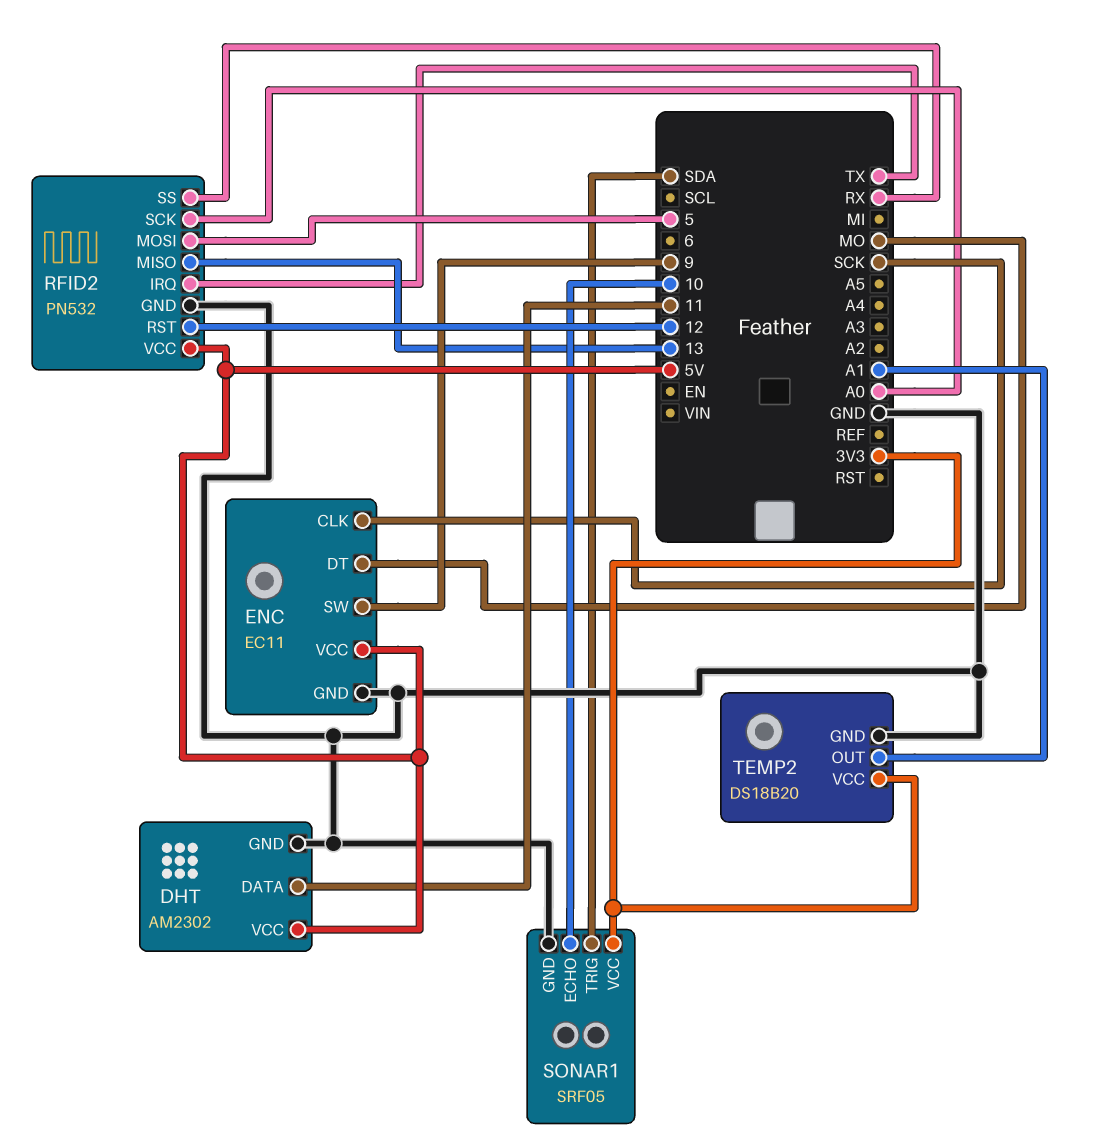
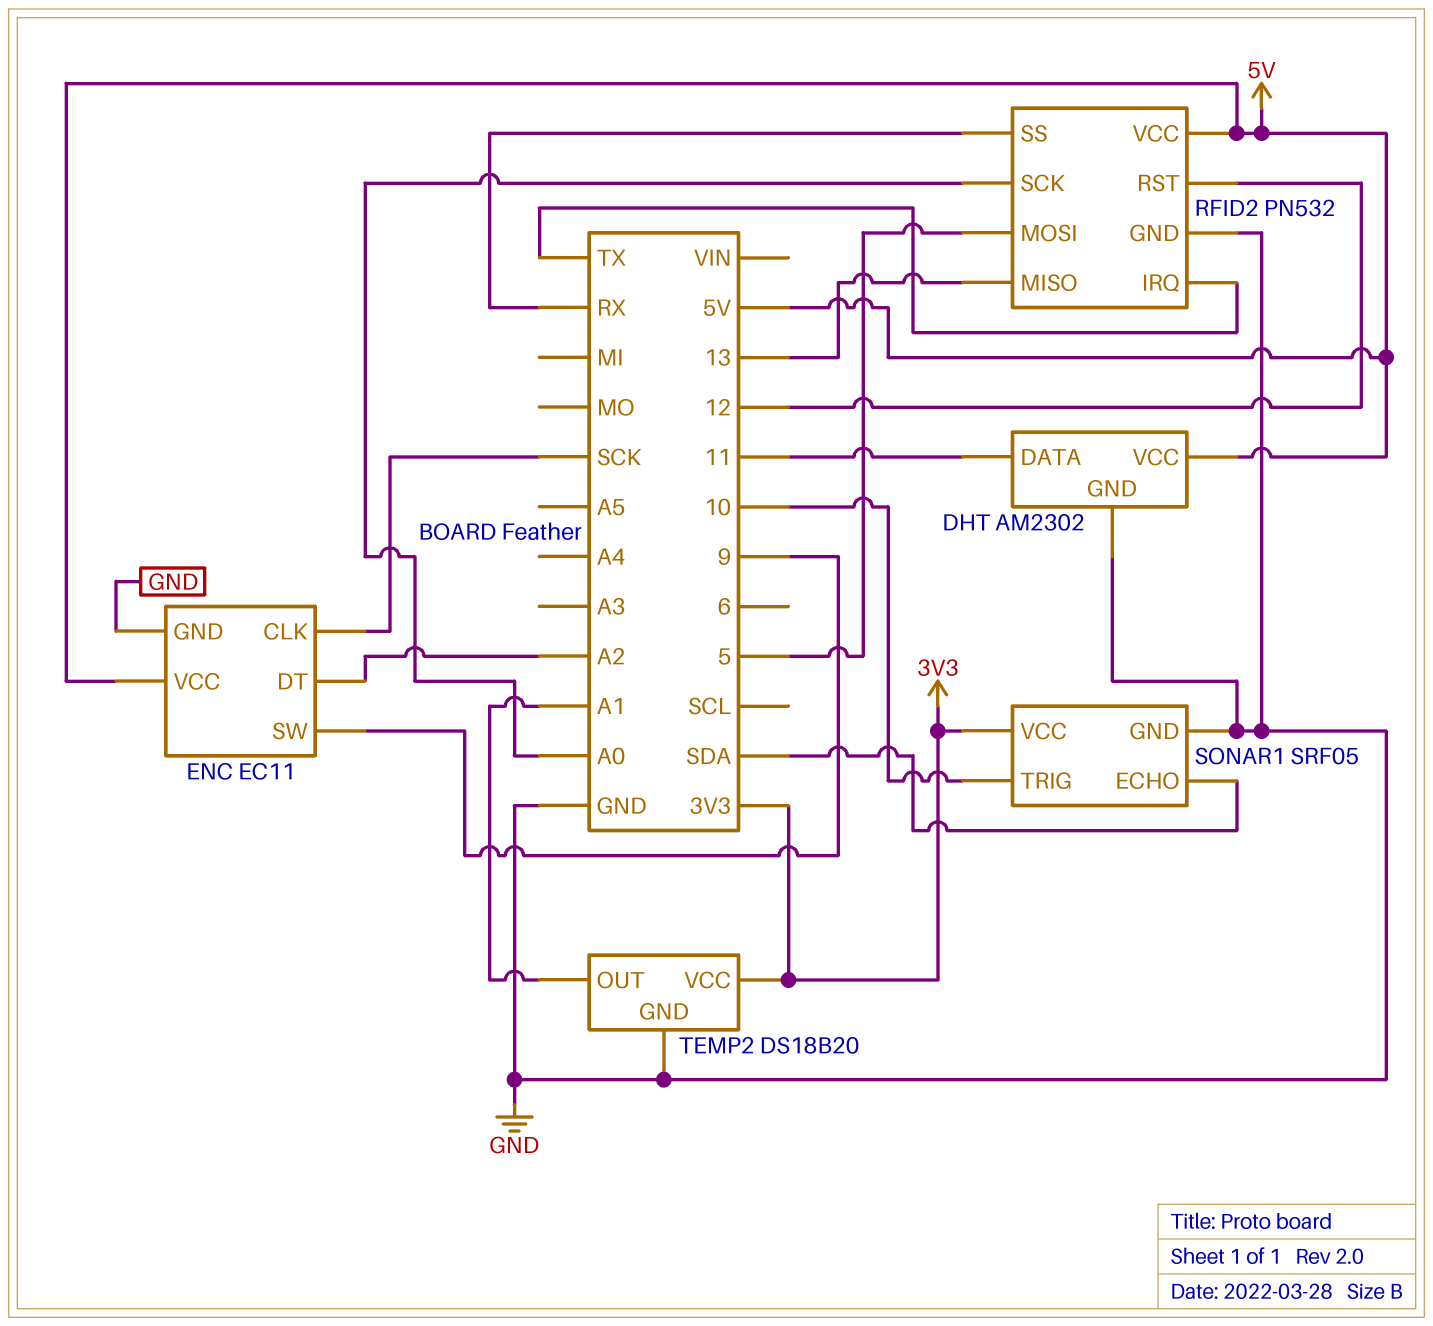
ENC pin DT: MO -> A2
SONAR1 pin ECHO: 10 -> SDA
SONAR1 pin TRIG: SDA -> 10

